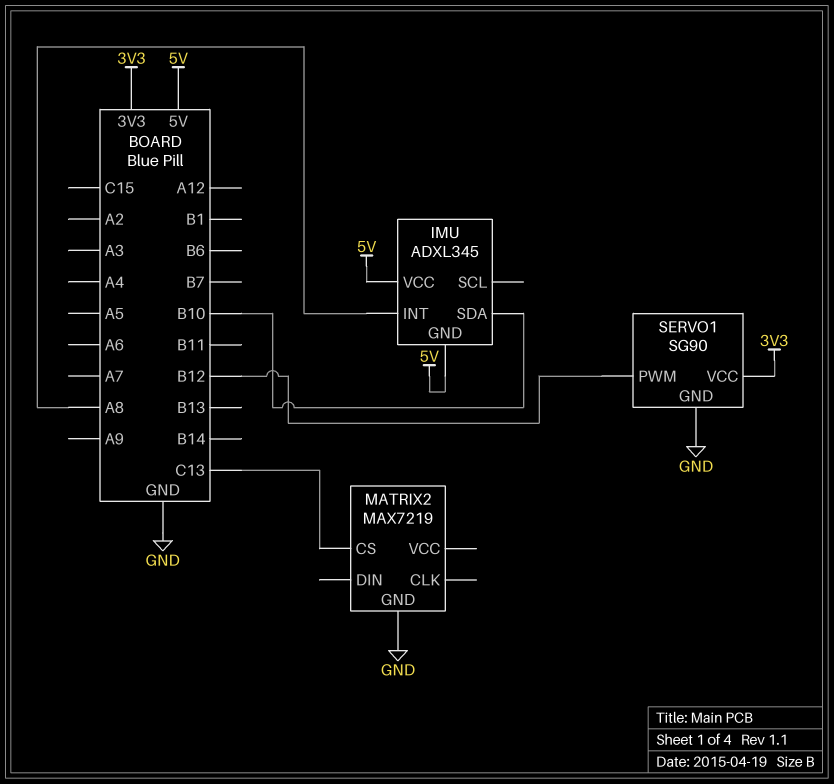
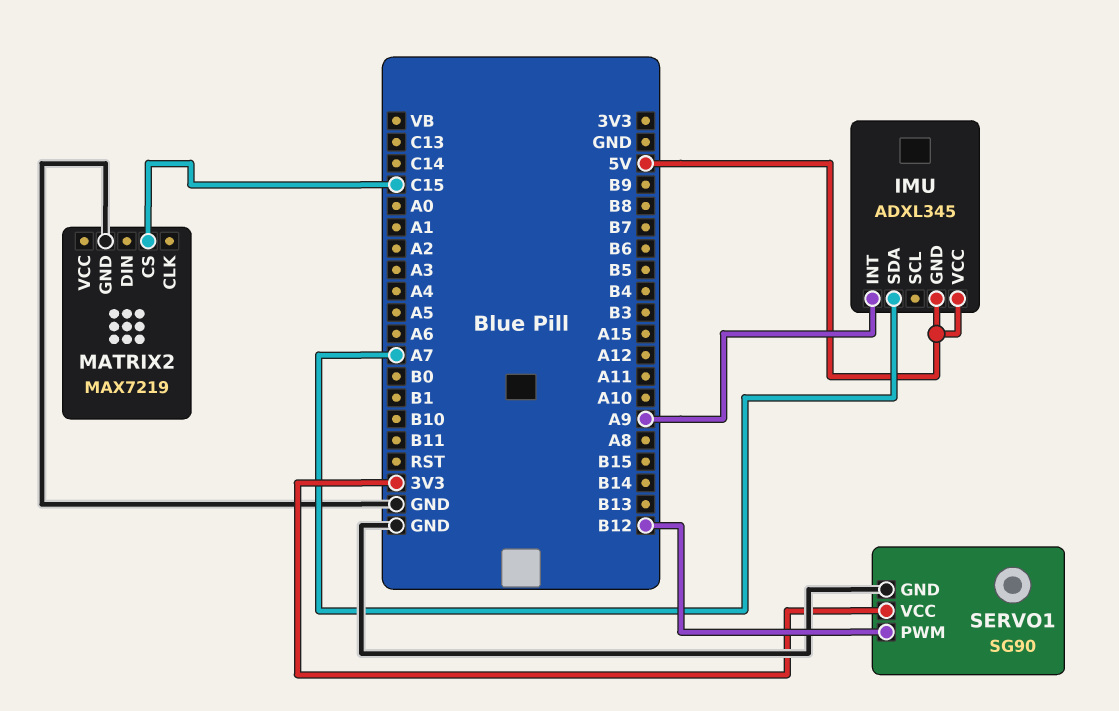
IMU pin INT: A8 -> A9
IMU pin SDA: B10 -> A7
MATRIX2 pin CS: C13 -> C15

